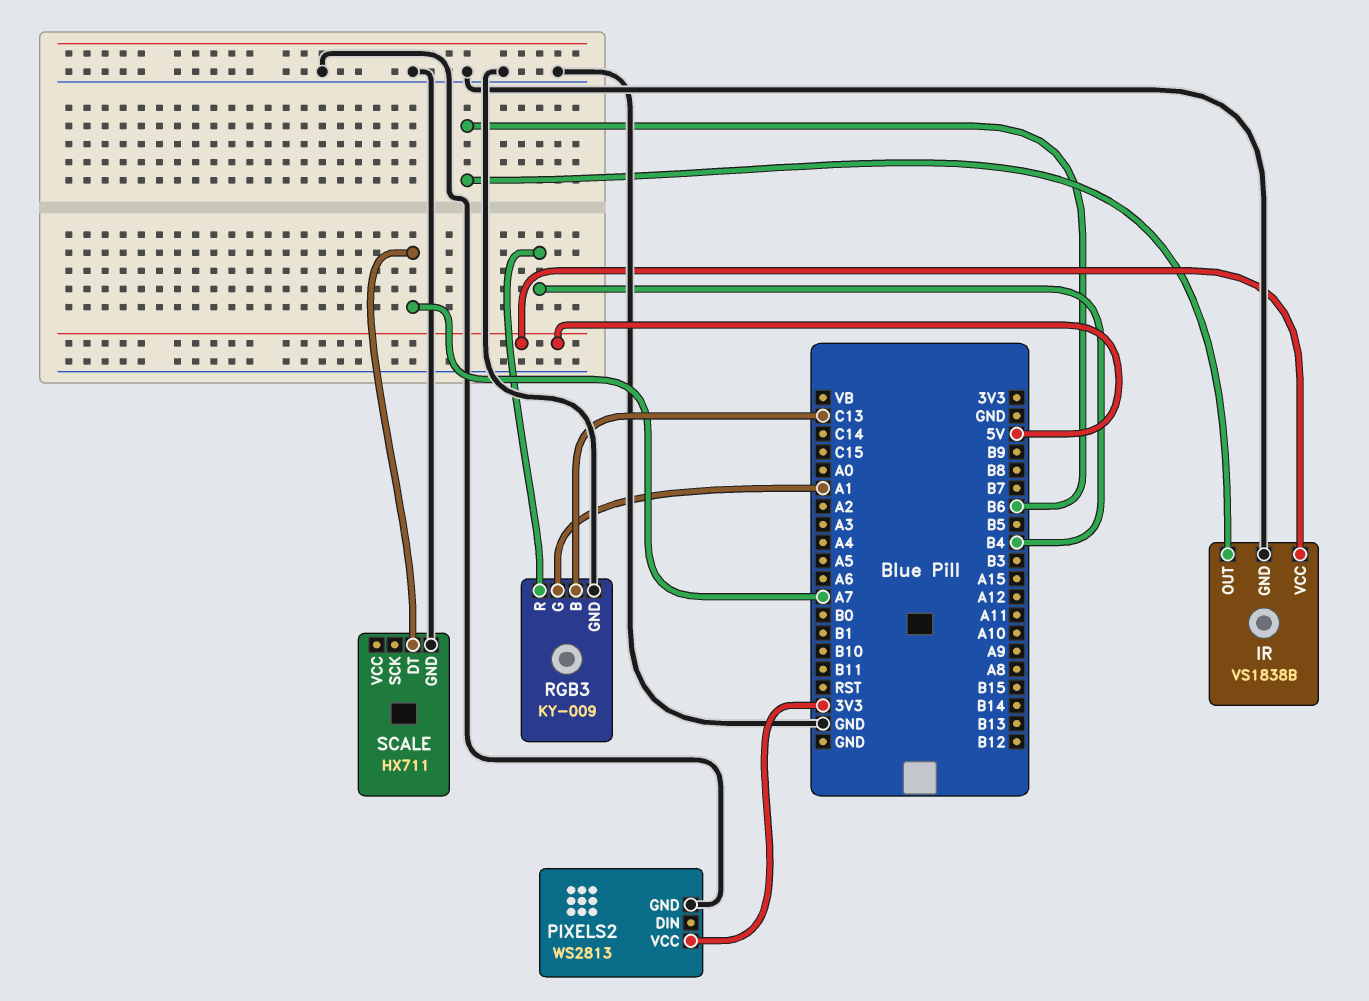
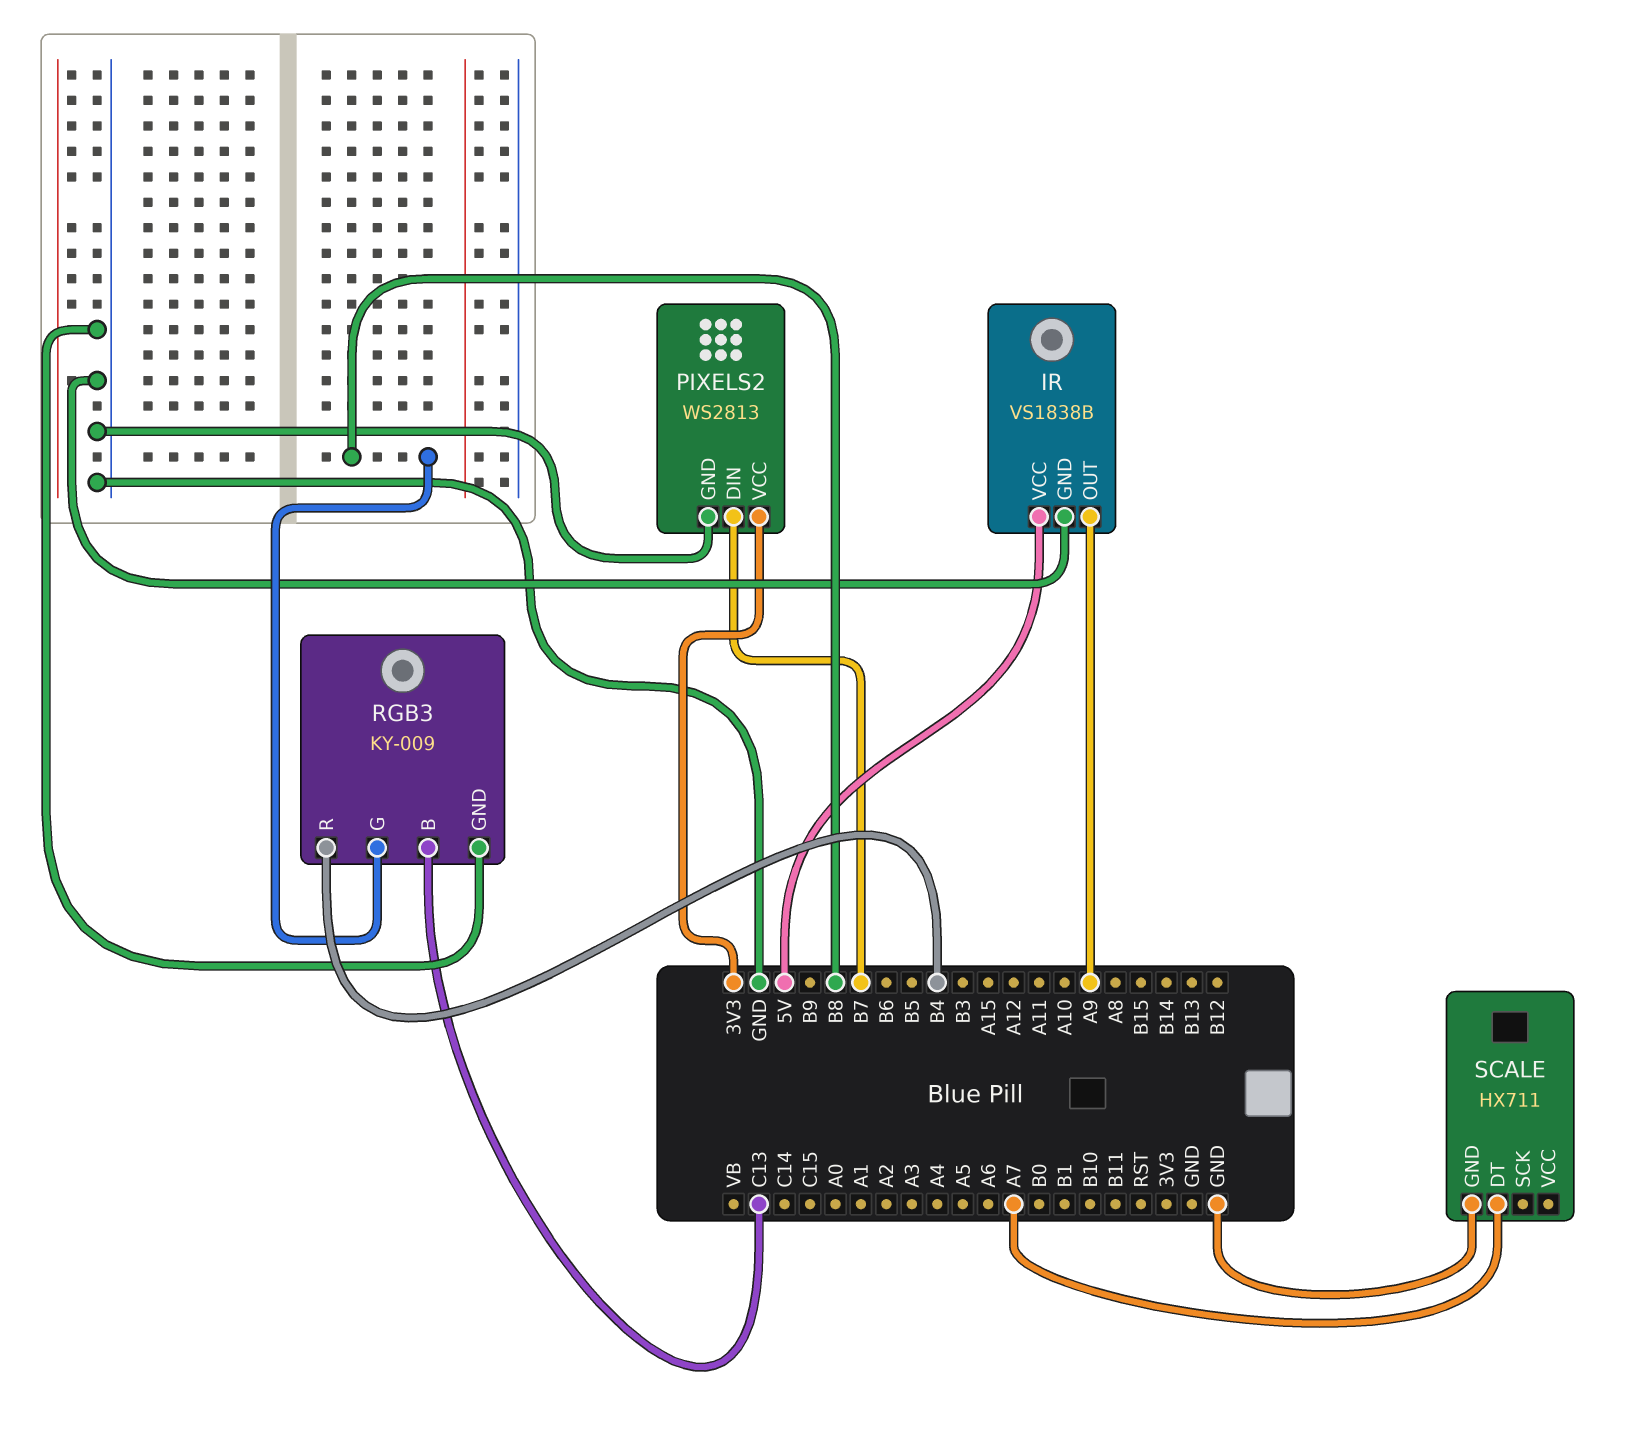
IR pin OUT: B6 -> A9
PIXELS2 pin DIN: none -> B7
RGB3 pin G: A1 -> B8

